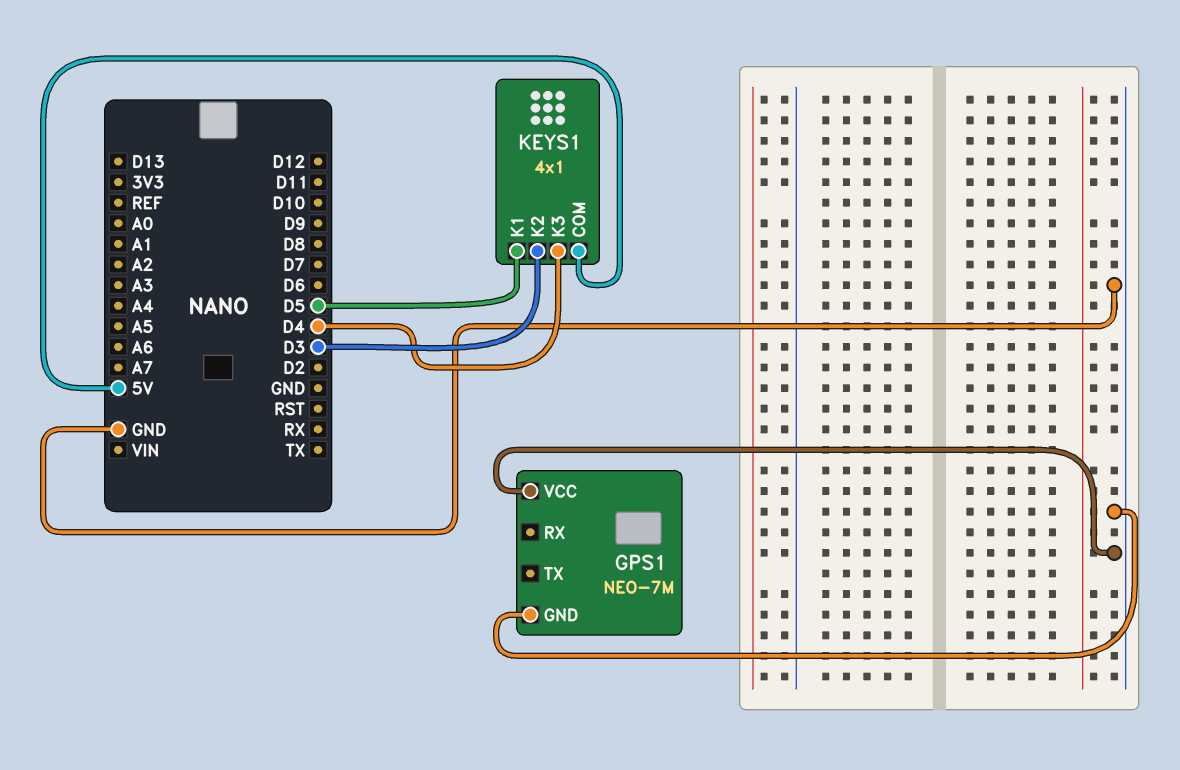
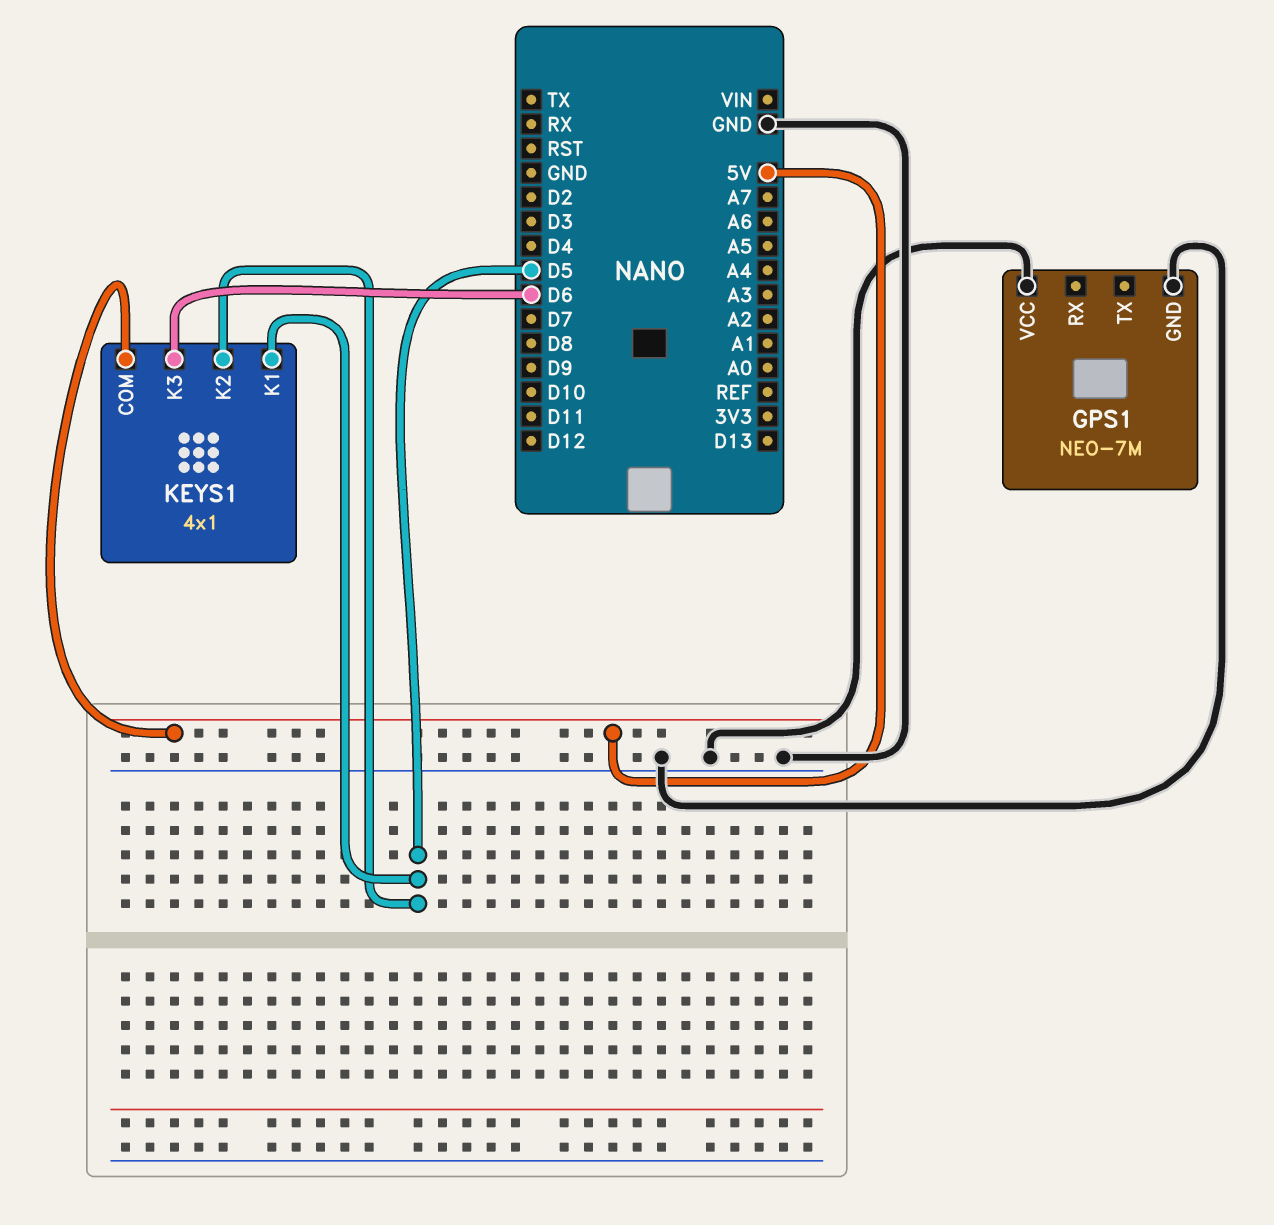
KEYS1 pin K2: D3 -> D5
KEYS1 pin K3: D4 -> D6

